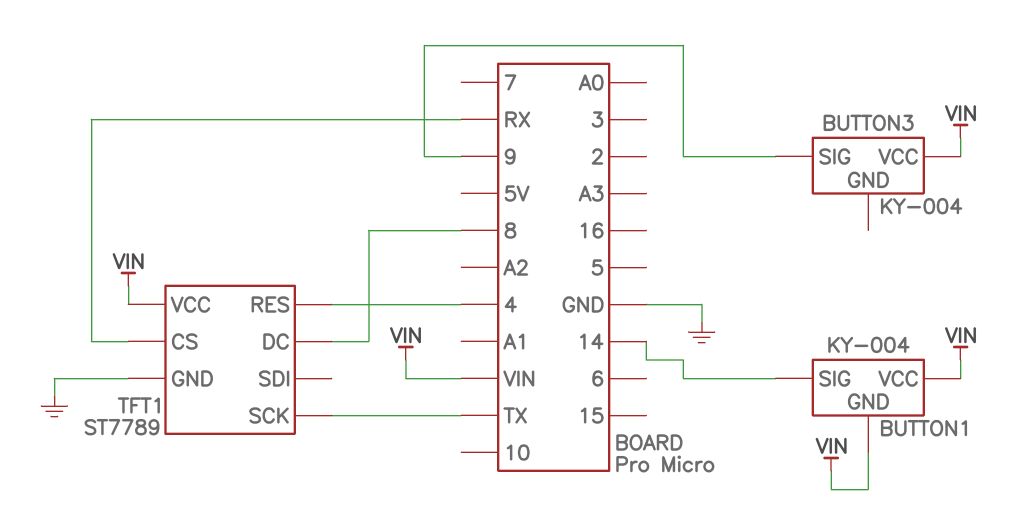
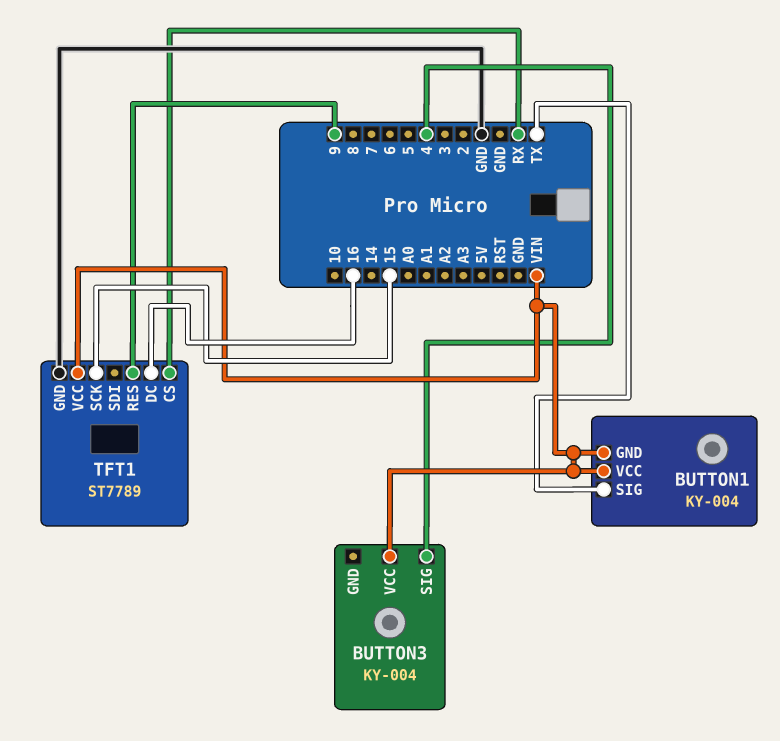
BUTTON1 pin SIG: 14 -> TX
BUTTON3 pin SIG: 9 -> 4
TFT1 pin DC: 8 -> 16
TFT1 pin RES: 4 -> 9
TFT1 pin SCK: TX -> 15

